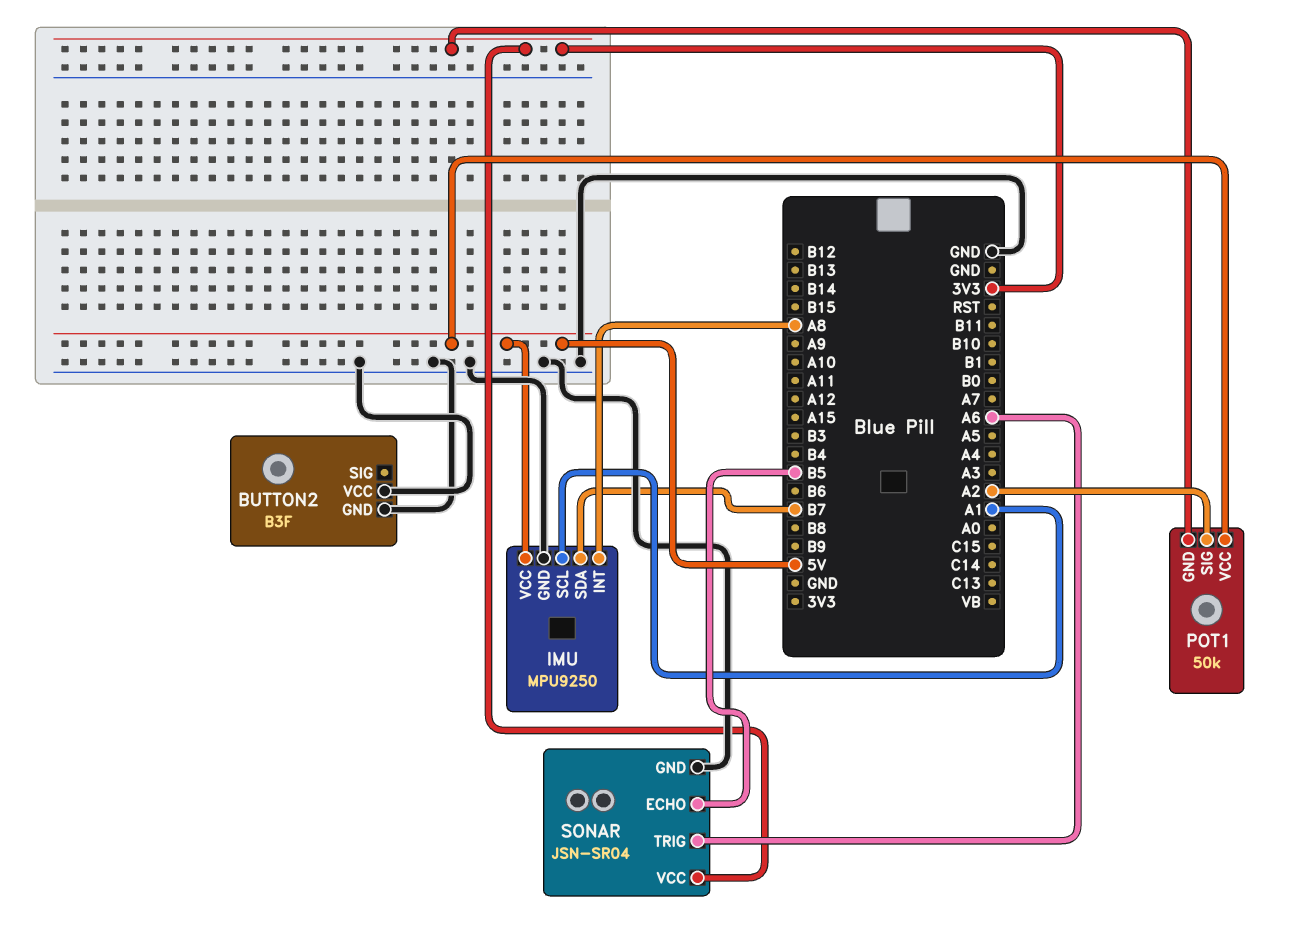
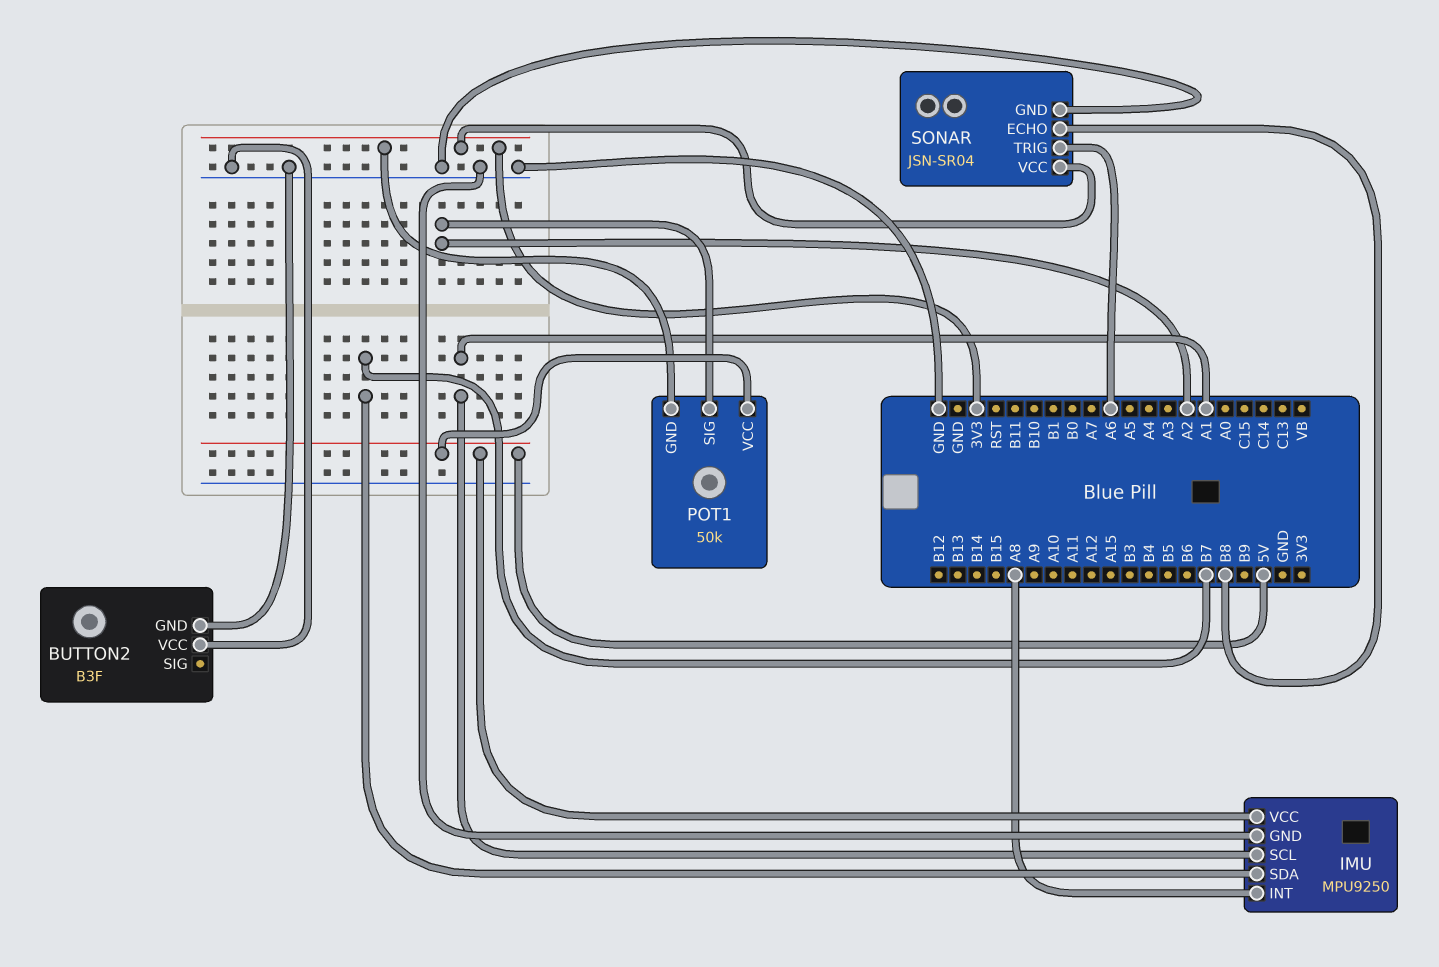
SONAR pin ECHO: B5 -> B8

